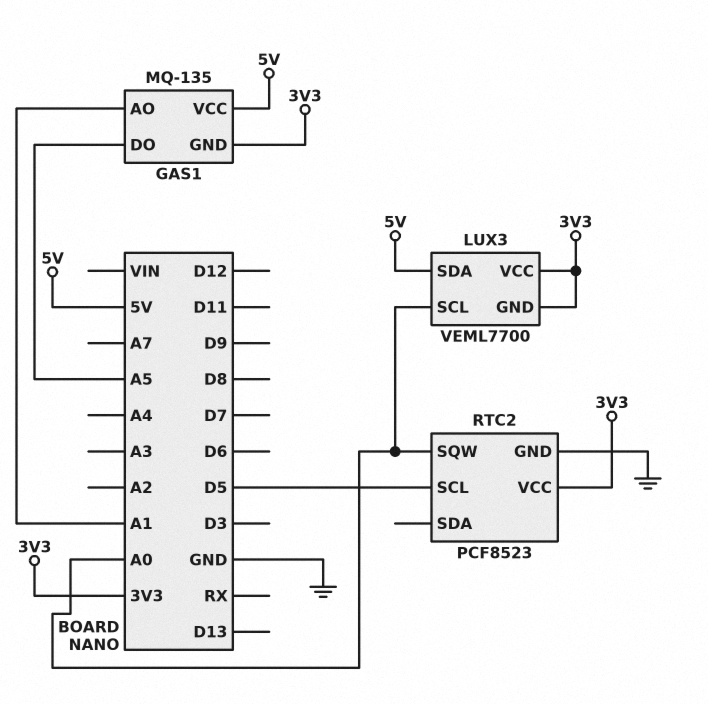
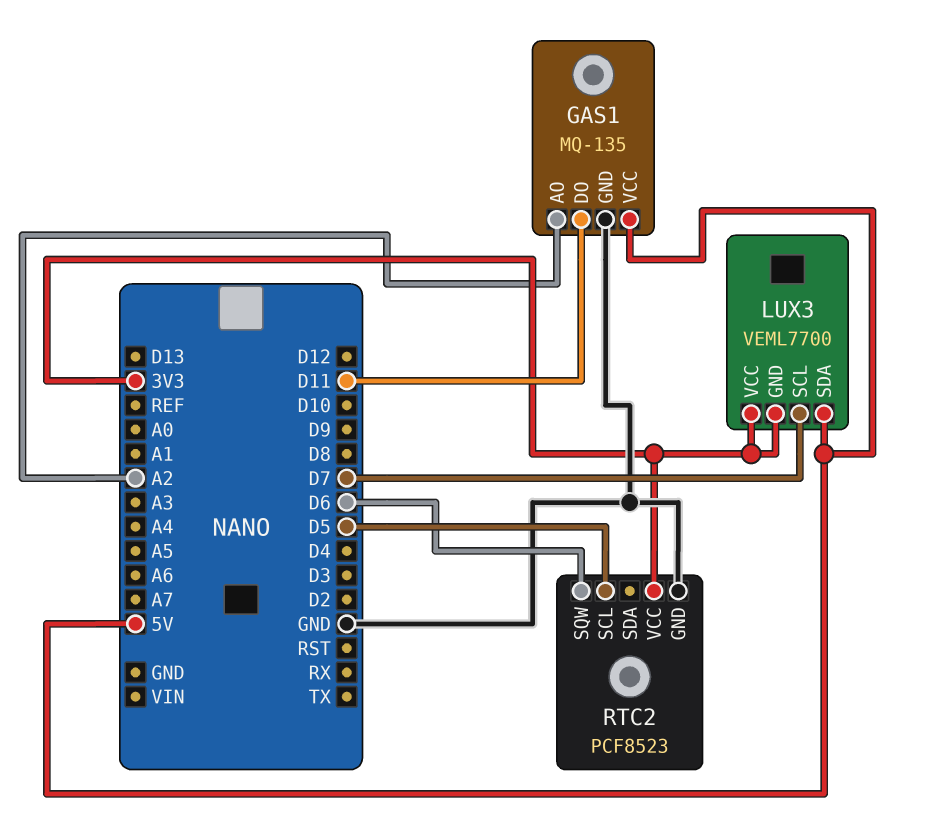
GAS1 pin AO: A1 -> A2
GAS1 pin DO: A5 -> D11
GAS1 pin GND: 3V3 -> GND
LUX3 pin SCL: A0 -> D7
RTC2 pin SQW: A0 -> D6

